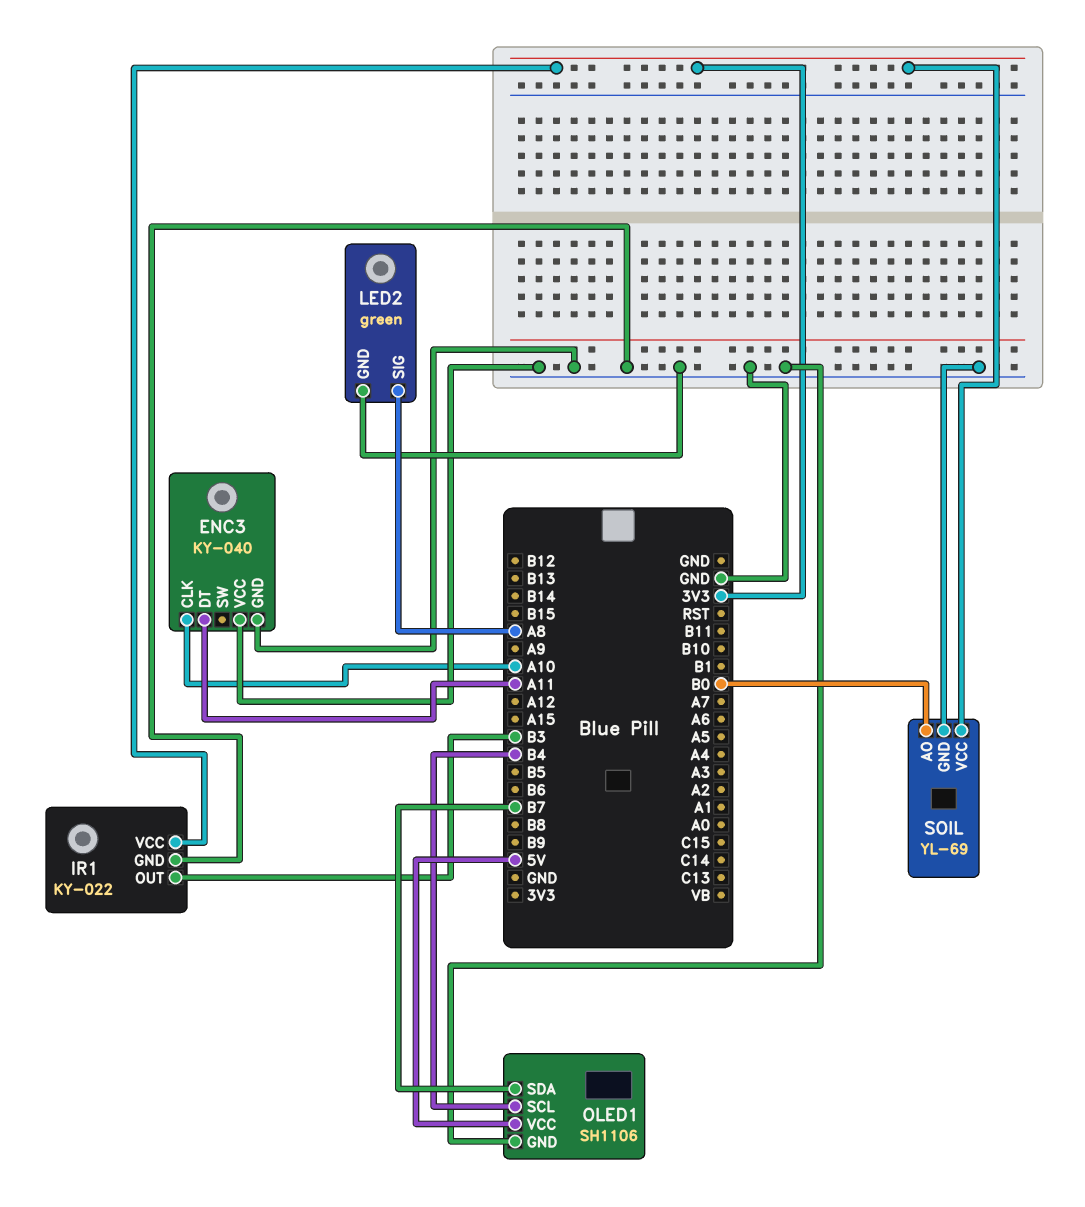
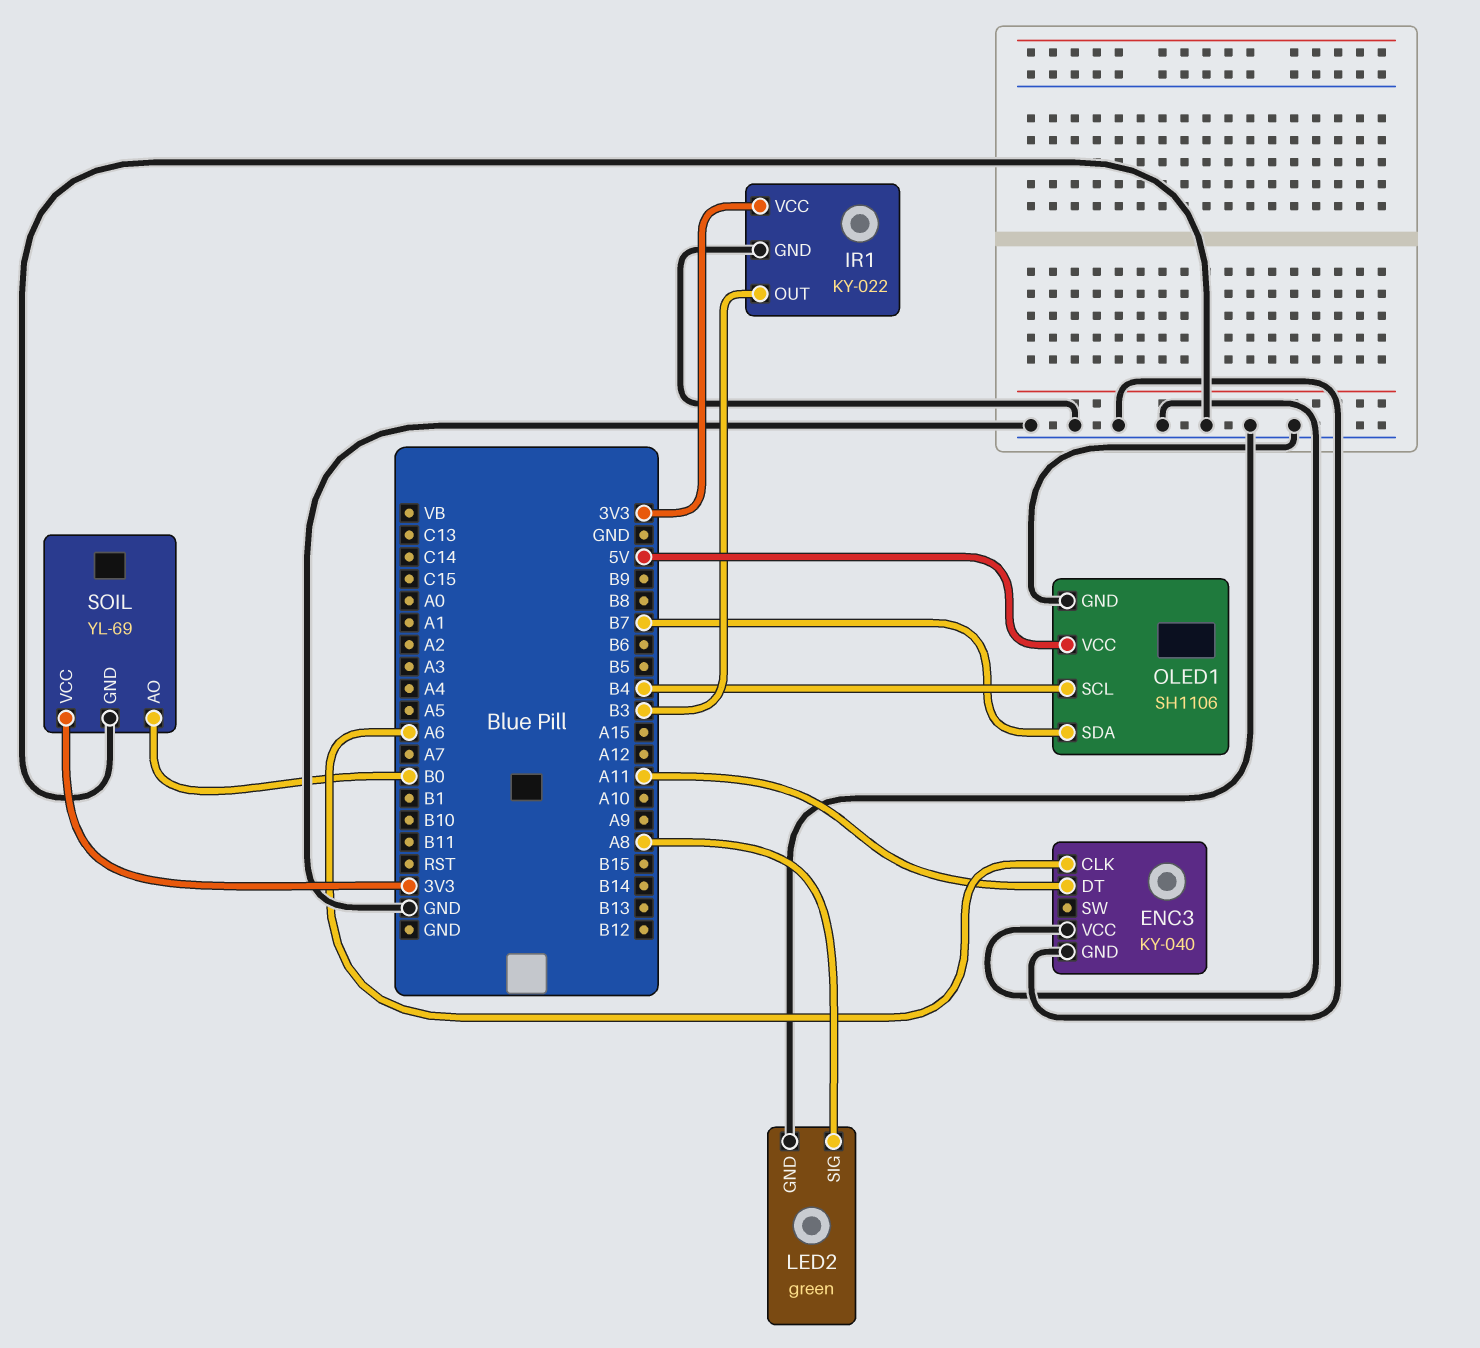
ENC3 pin CLK: A10 -> A6

